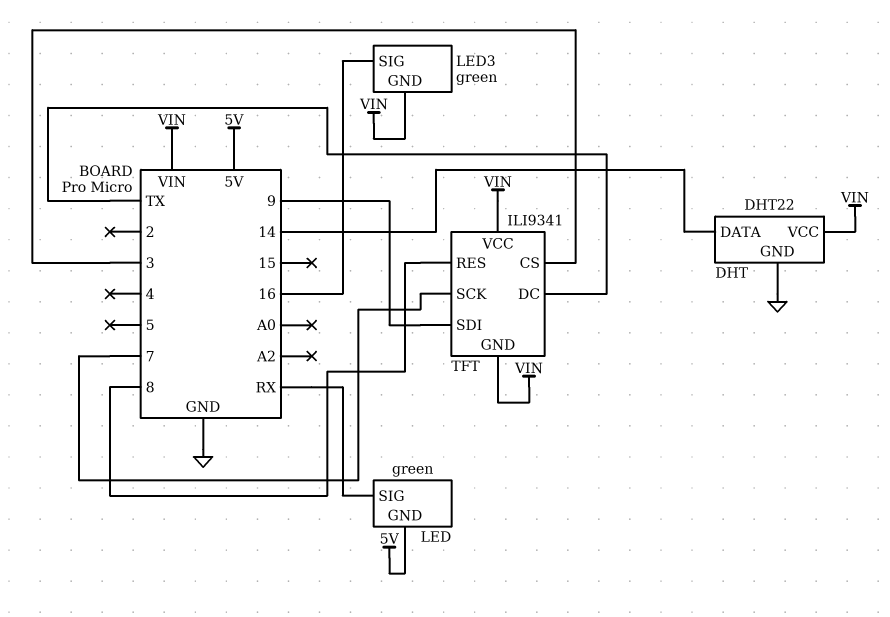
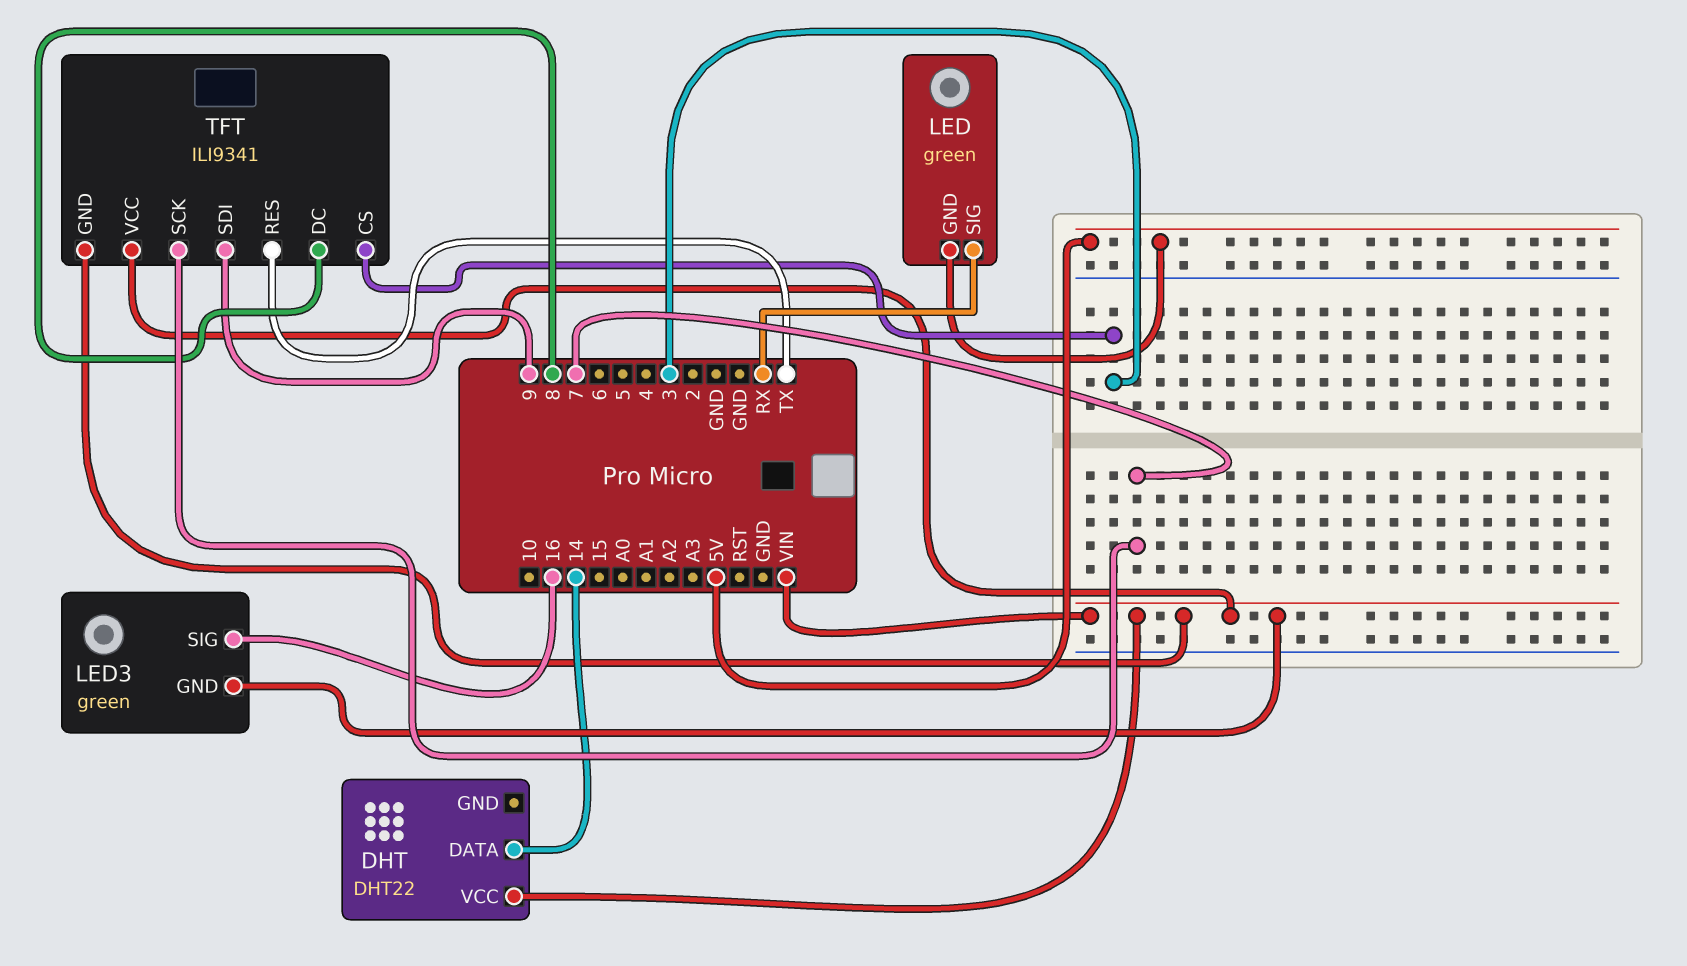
DHT pin GND: GND -> none
TFT pin DC: TX -> 8
TFT pin RES: 8 -> TX

